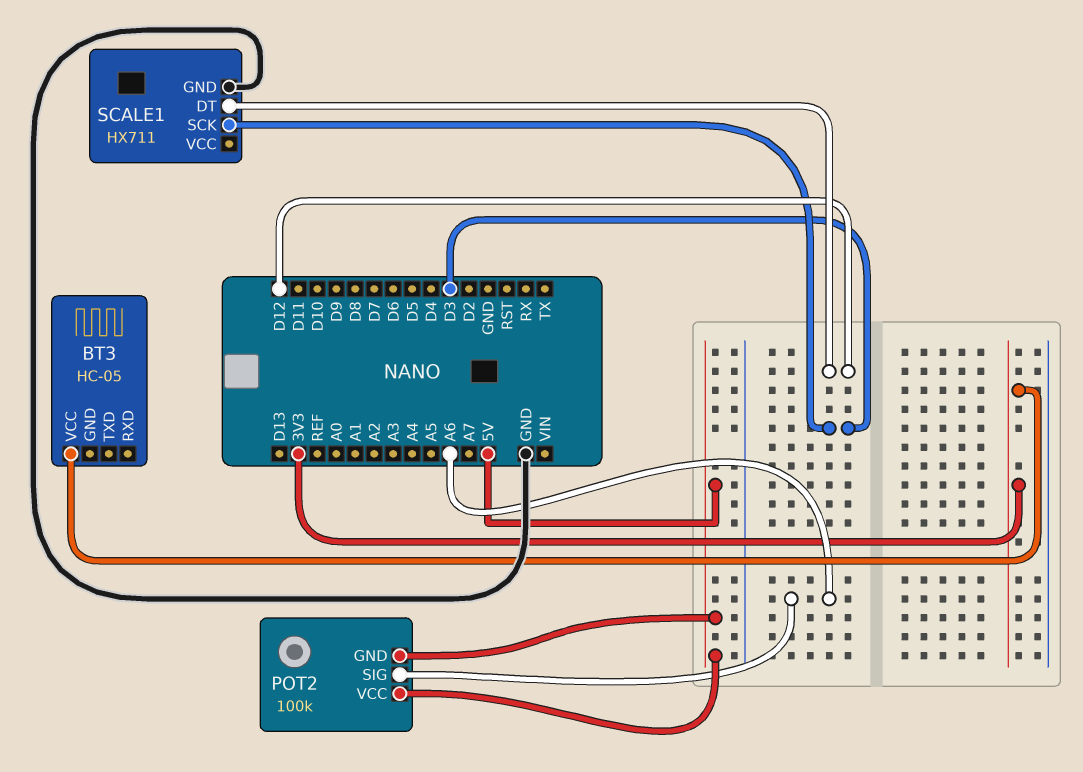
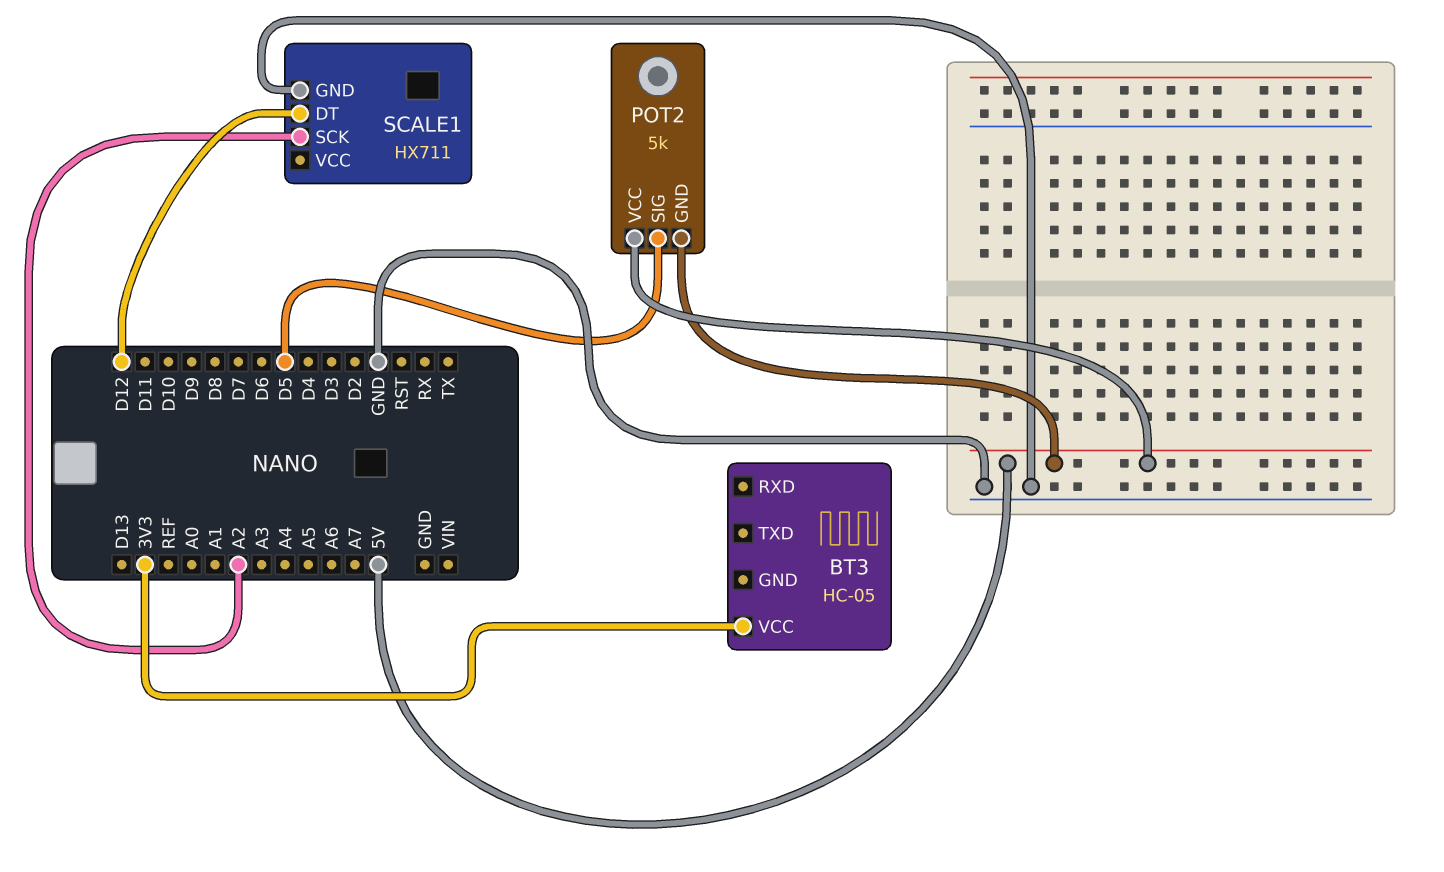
POT2: 100k -> 5k
POT2 pin SIG: A6 -> D5
SCALE1 pin SCK: D3 -> A2

